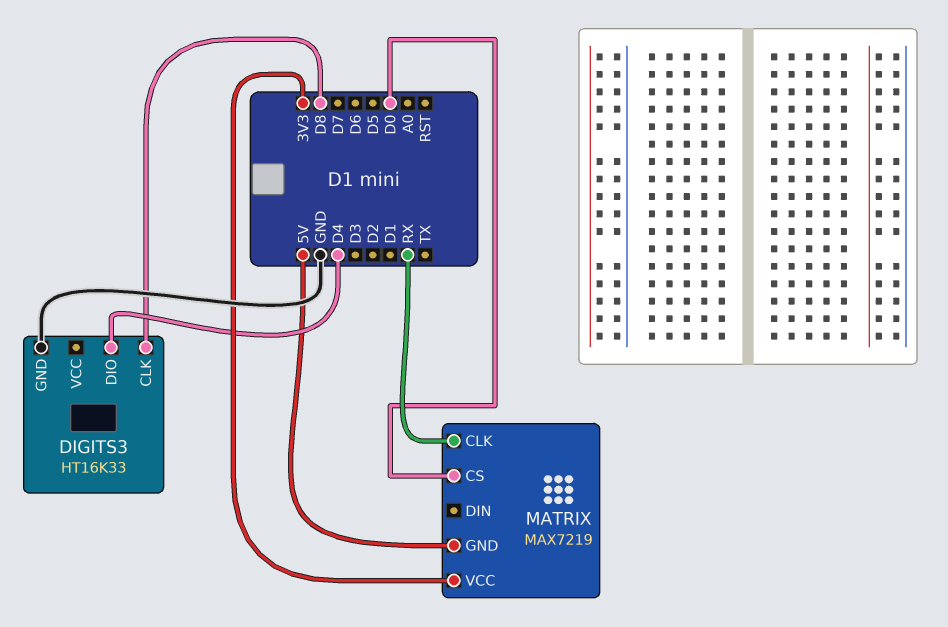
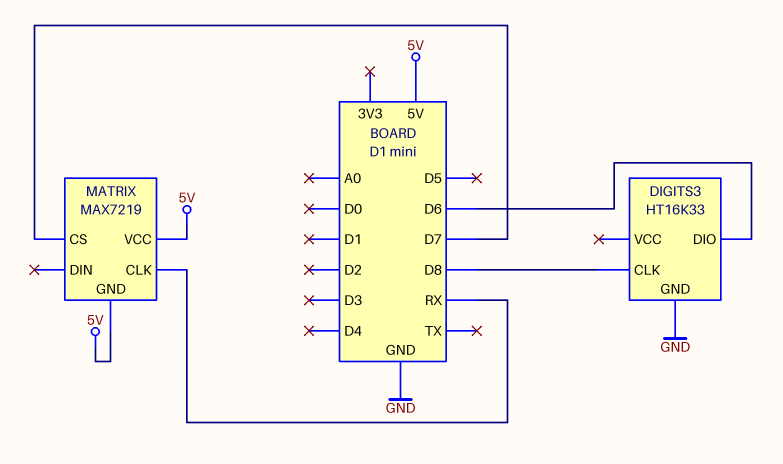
DIGITS3 pin DIO: D4 -> D6
MATRIX pin CS: D0 -> D7
MATRIX pin VCC: 3V3 -> 5V

